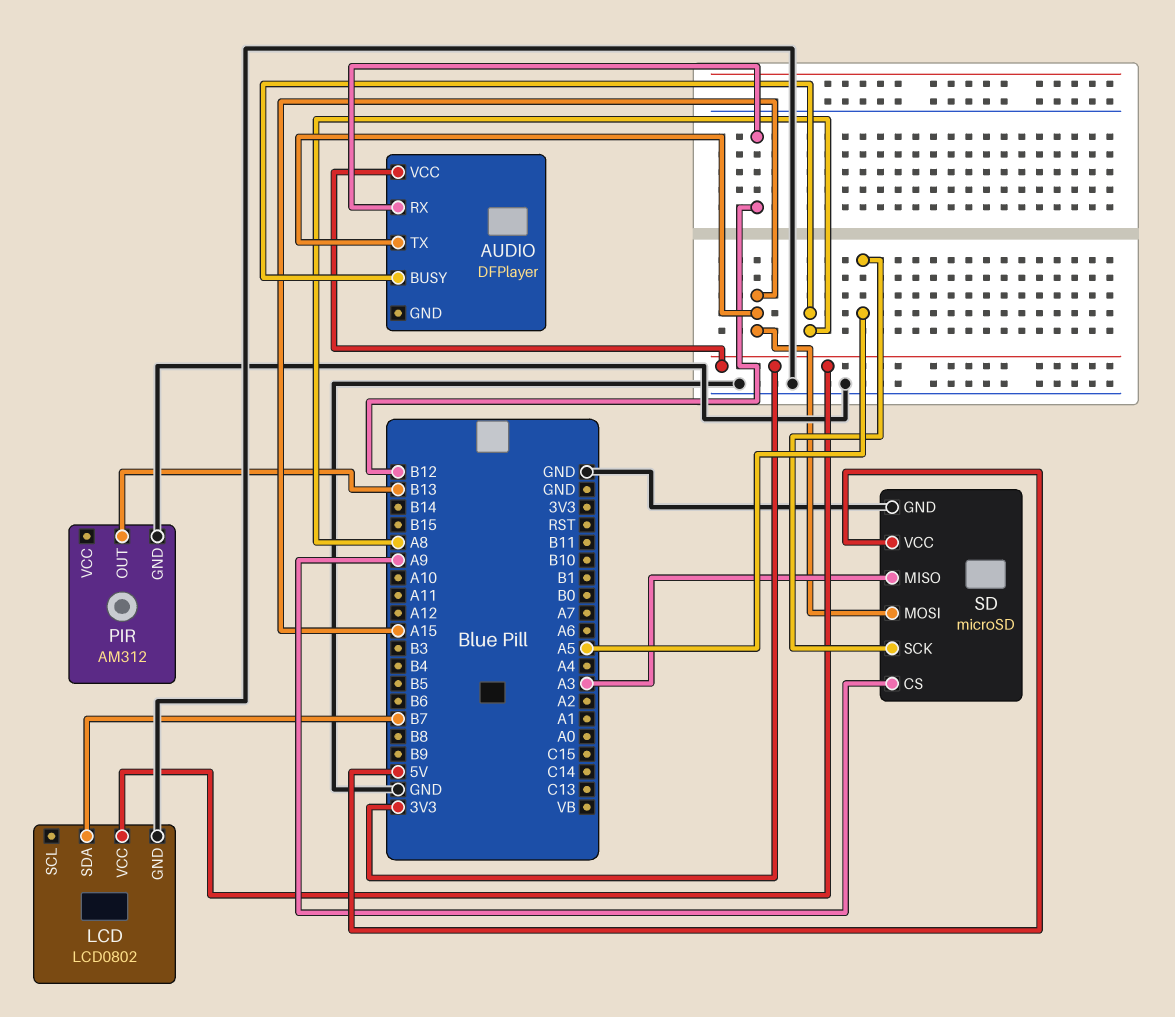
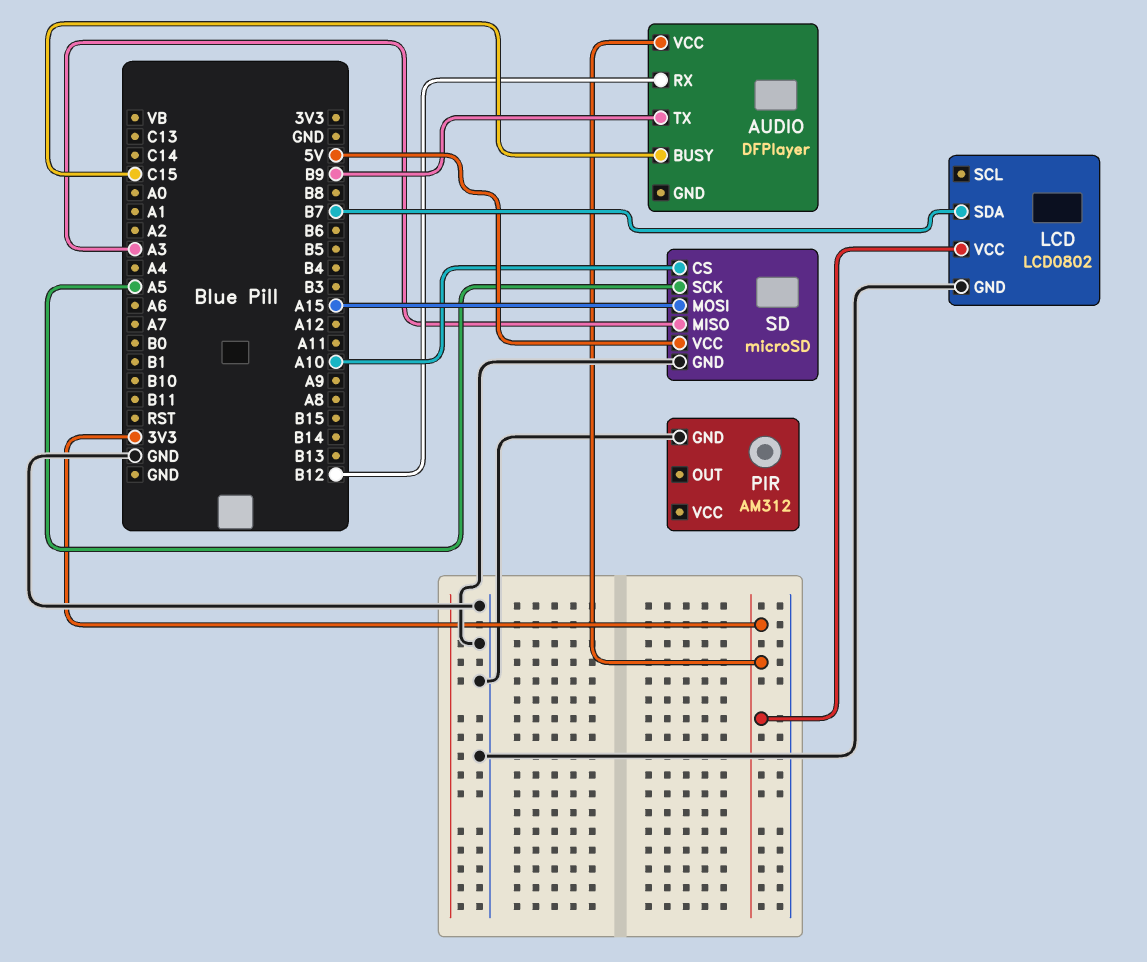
AUDIO pin BUSY: A8 -> C15
AUDIO pin TX: A15 -> B9
PIR pin OUT: B13 -> none
SD pin CS: A9 -> A10

